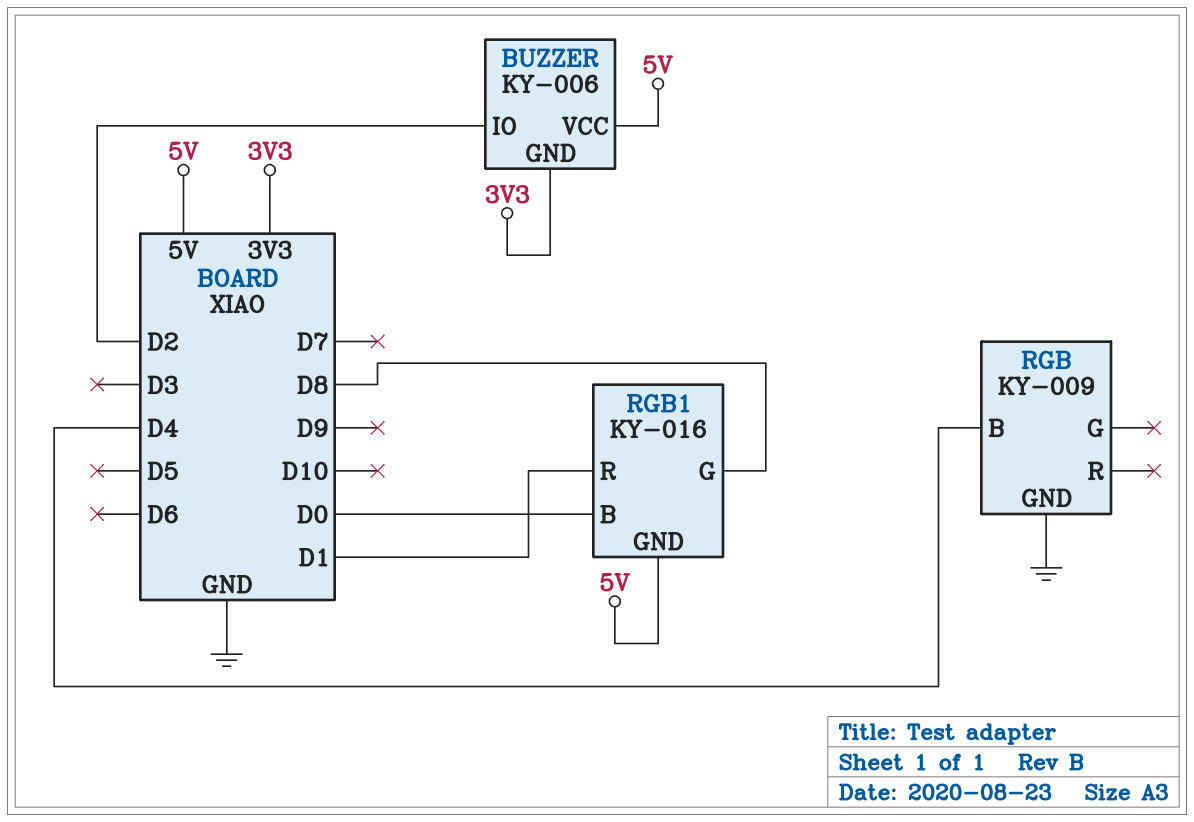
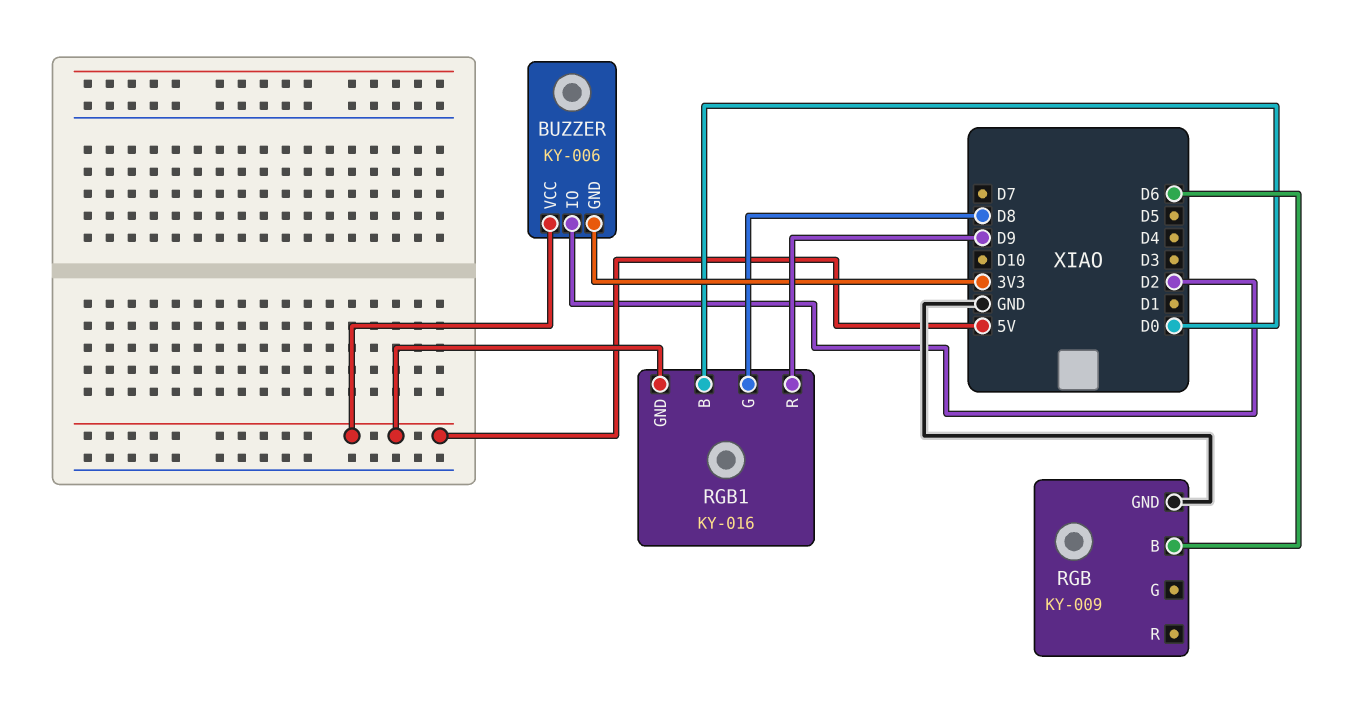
RGB pin B: D4 -> D6
RGB1 pin R: D1 -> D9

